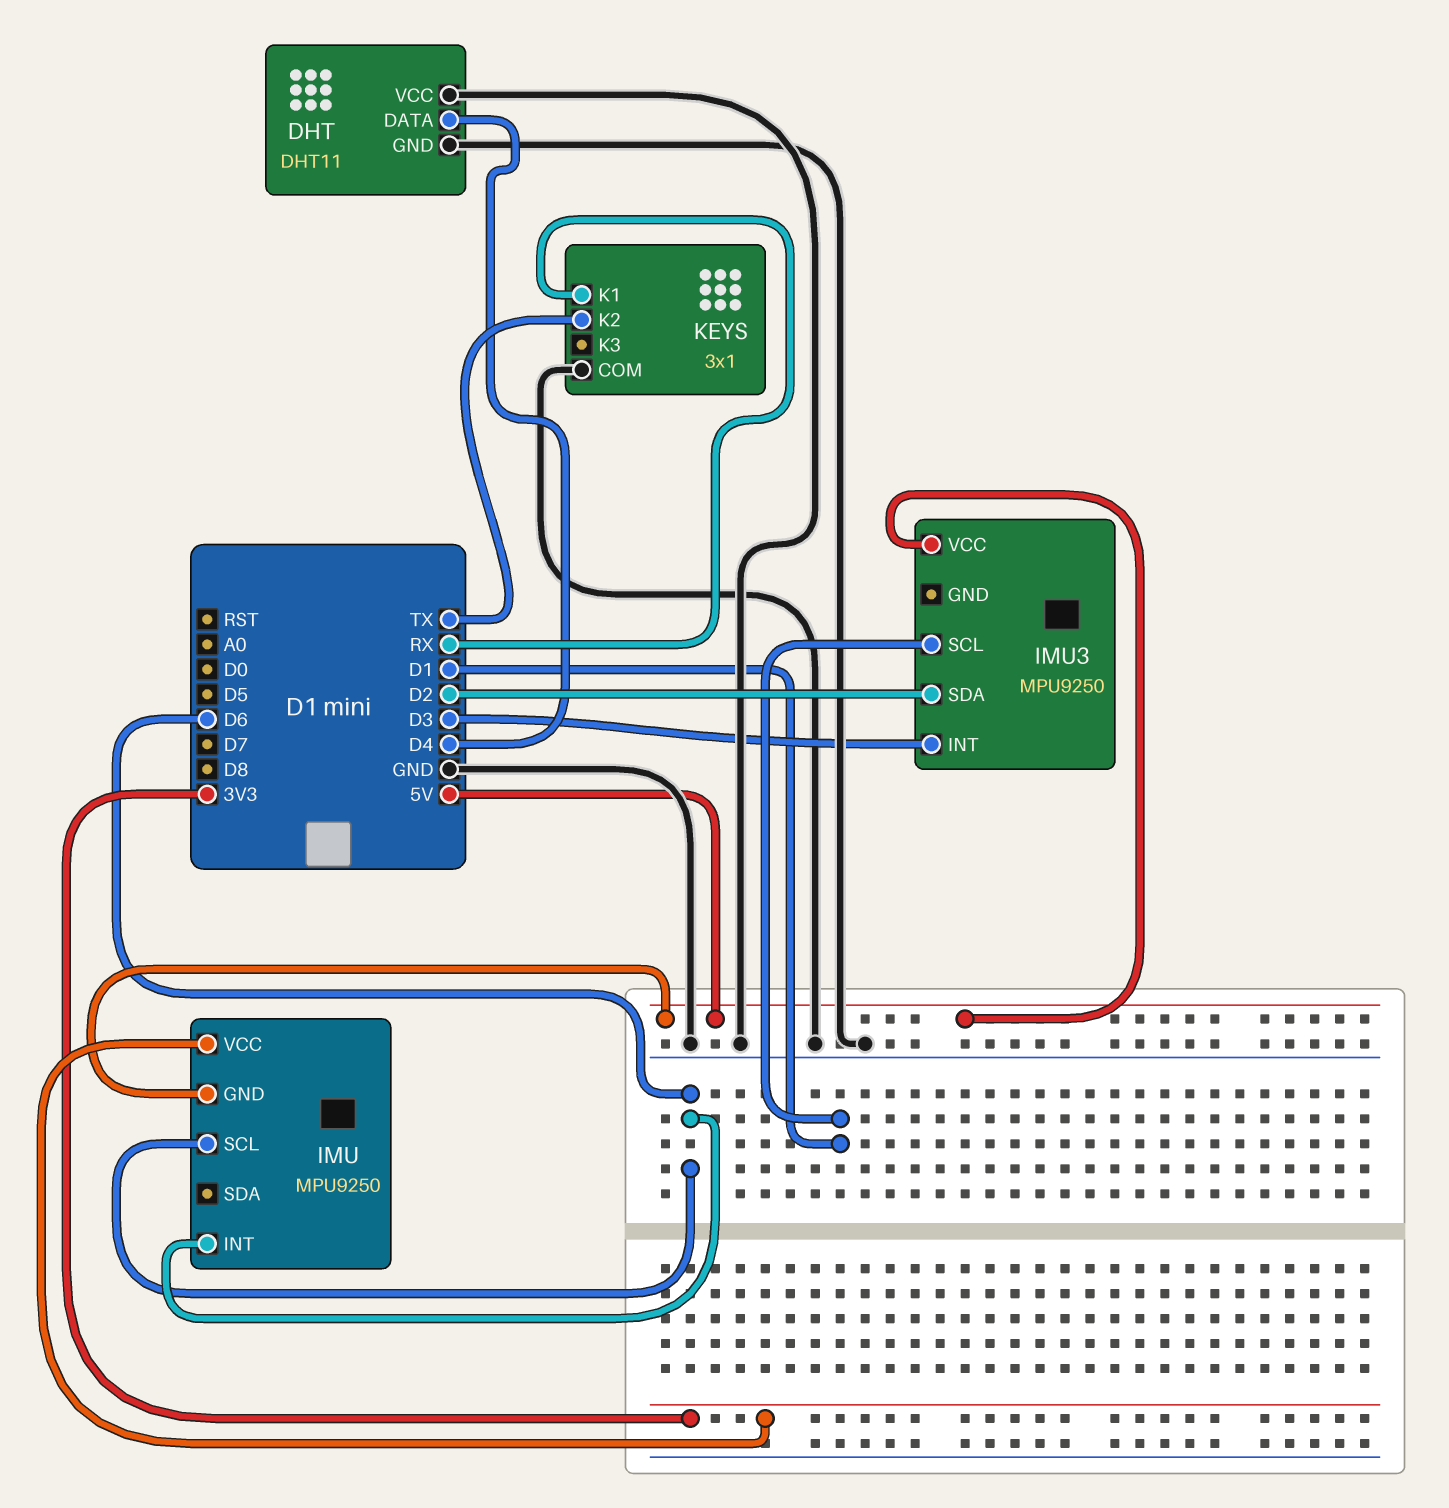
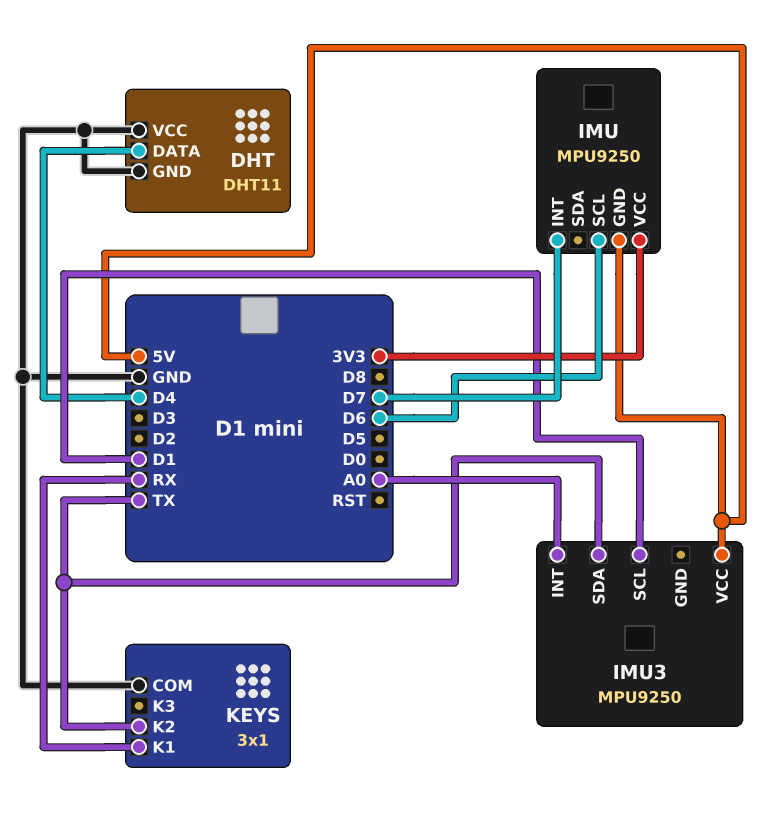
IMU pin INT: D6 -> D7
IMU3 pin INT: D3 -> A0
IMU3 pin SDA: D2 -> TX

